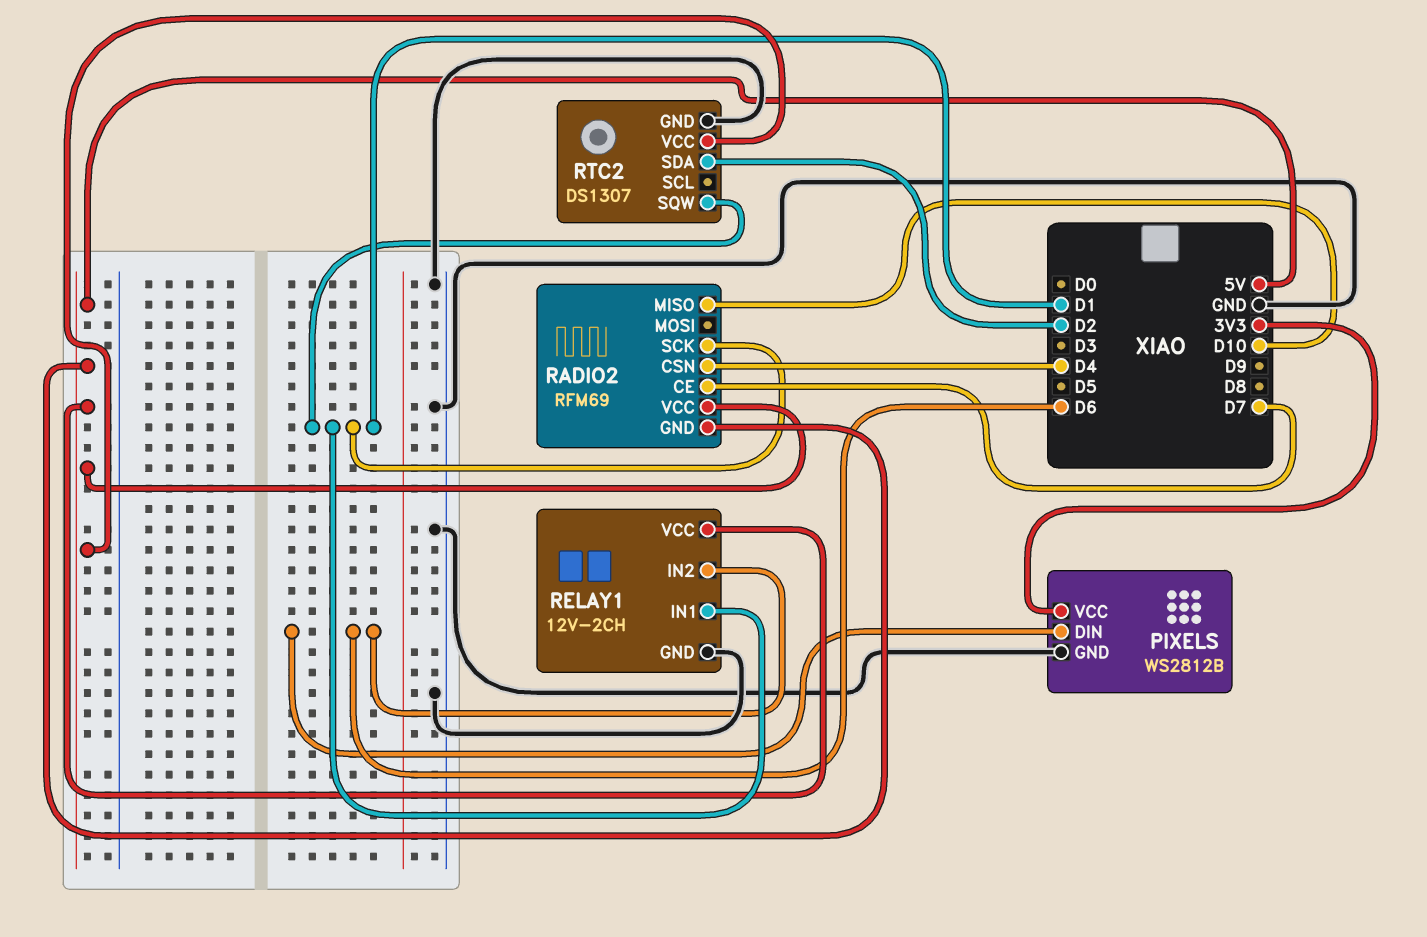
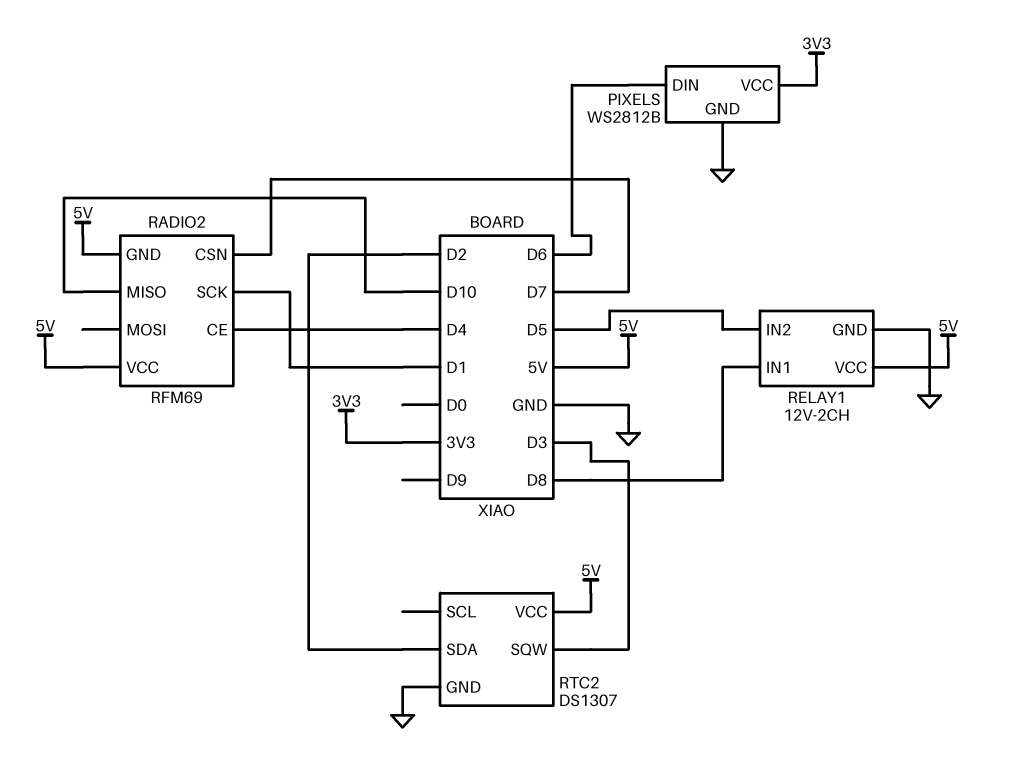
RADIO2 pin CE: D7 -> D4
RADIO2 pin CSN: D4 -> D7
RELAY1 pin IN1: D1 -> D8
RELAY1 pin IN2: D6 -> D5
RTC2 pin SQW: D1 -> D3

